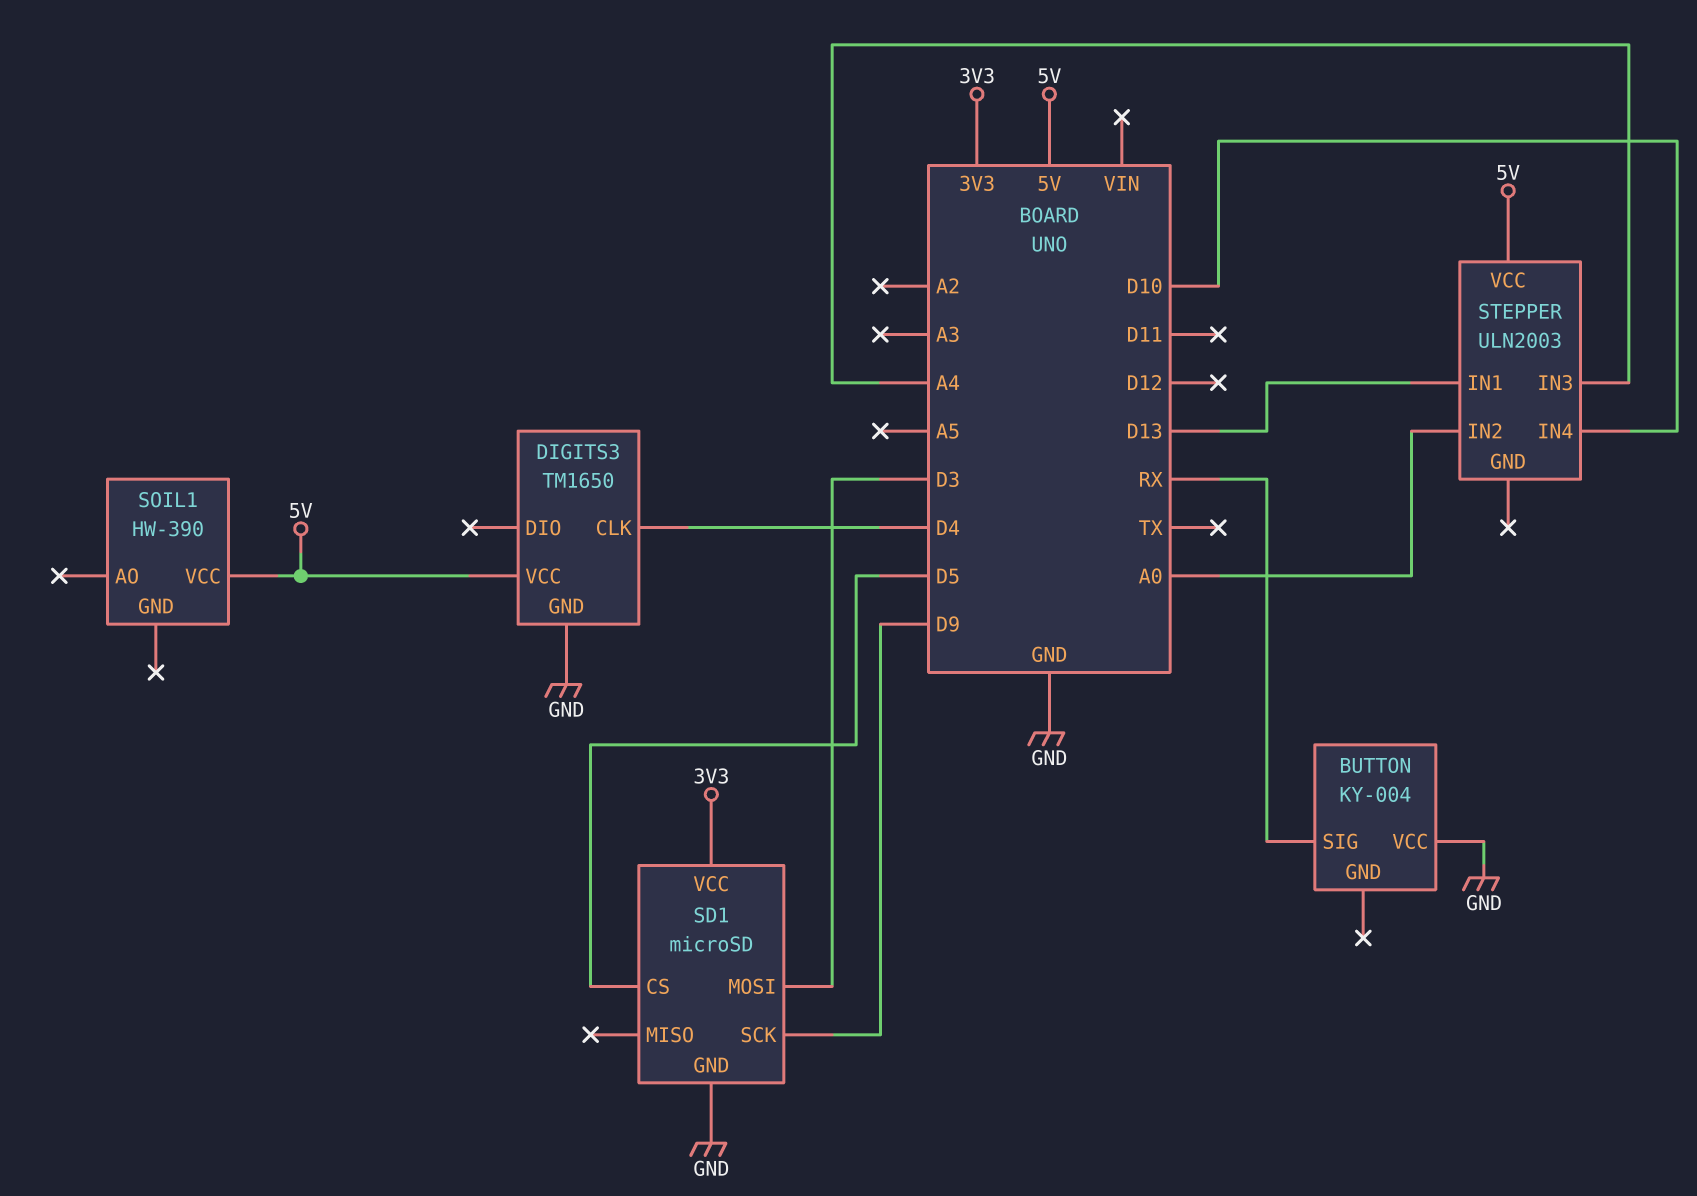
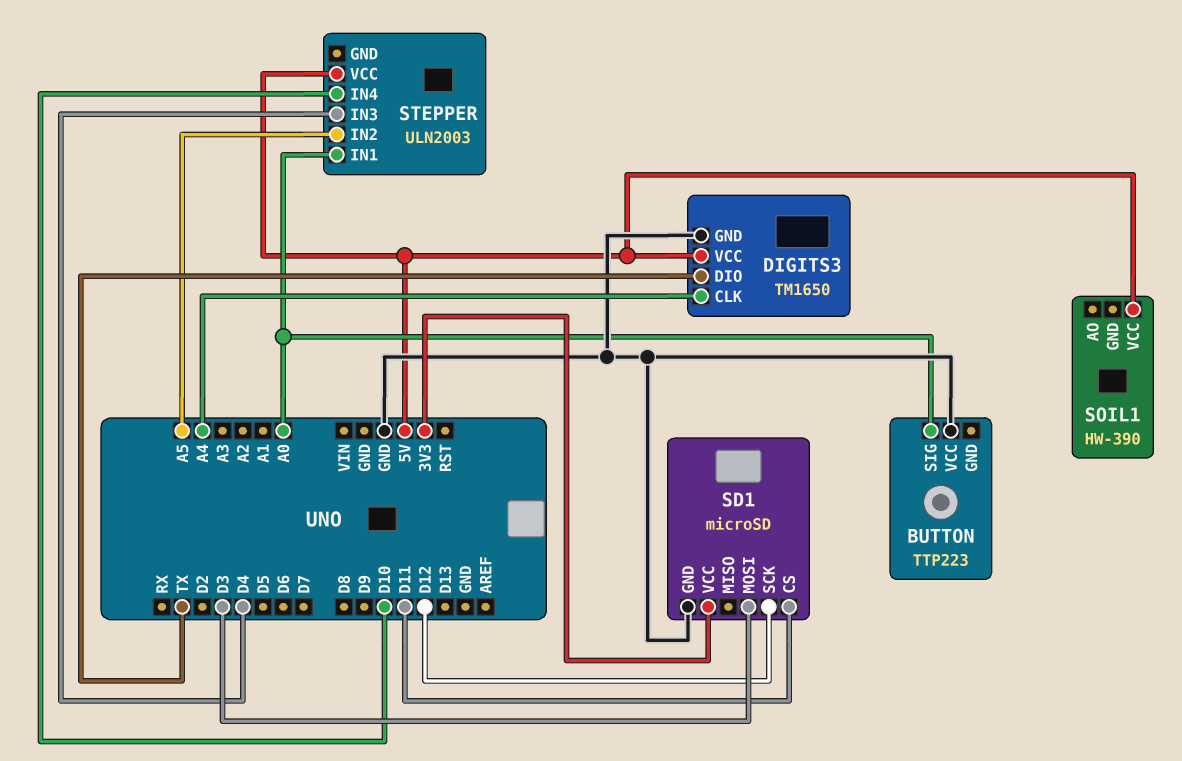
BUTTON: KY-004 -> TTP223
BUTTON pin SIG: RX -> A0
DIGITS3 pin CLK: D4 -> A4
DIGITS3 pin DIO: none -> TX
SD1 pin CS: D5 -> D11
SD1 pin SCK: D9 -> D12
STEPPER pin IN1: D13 -> A0
STEPPER pin IN2: A0 -> A5
STEPPER pin IN3: A4 -> D4

